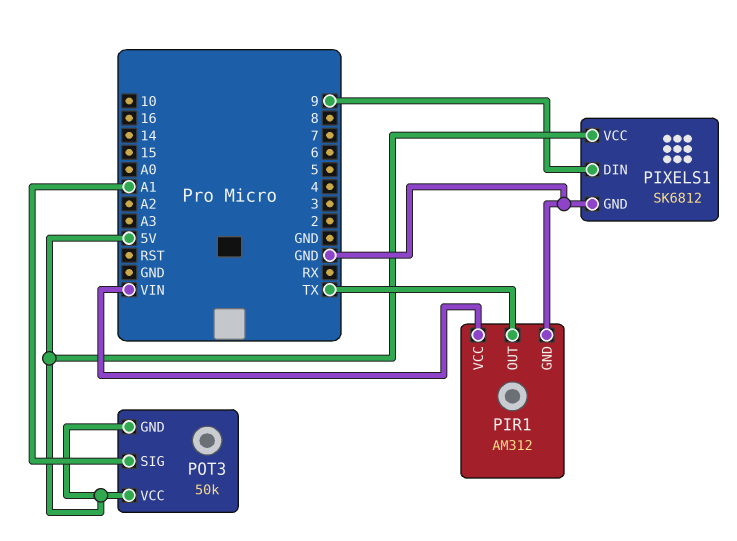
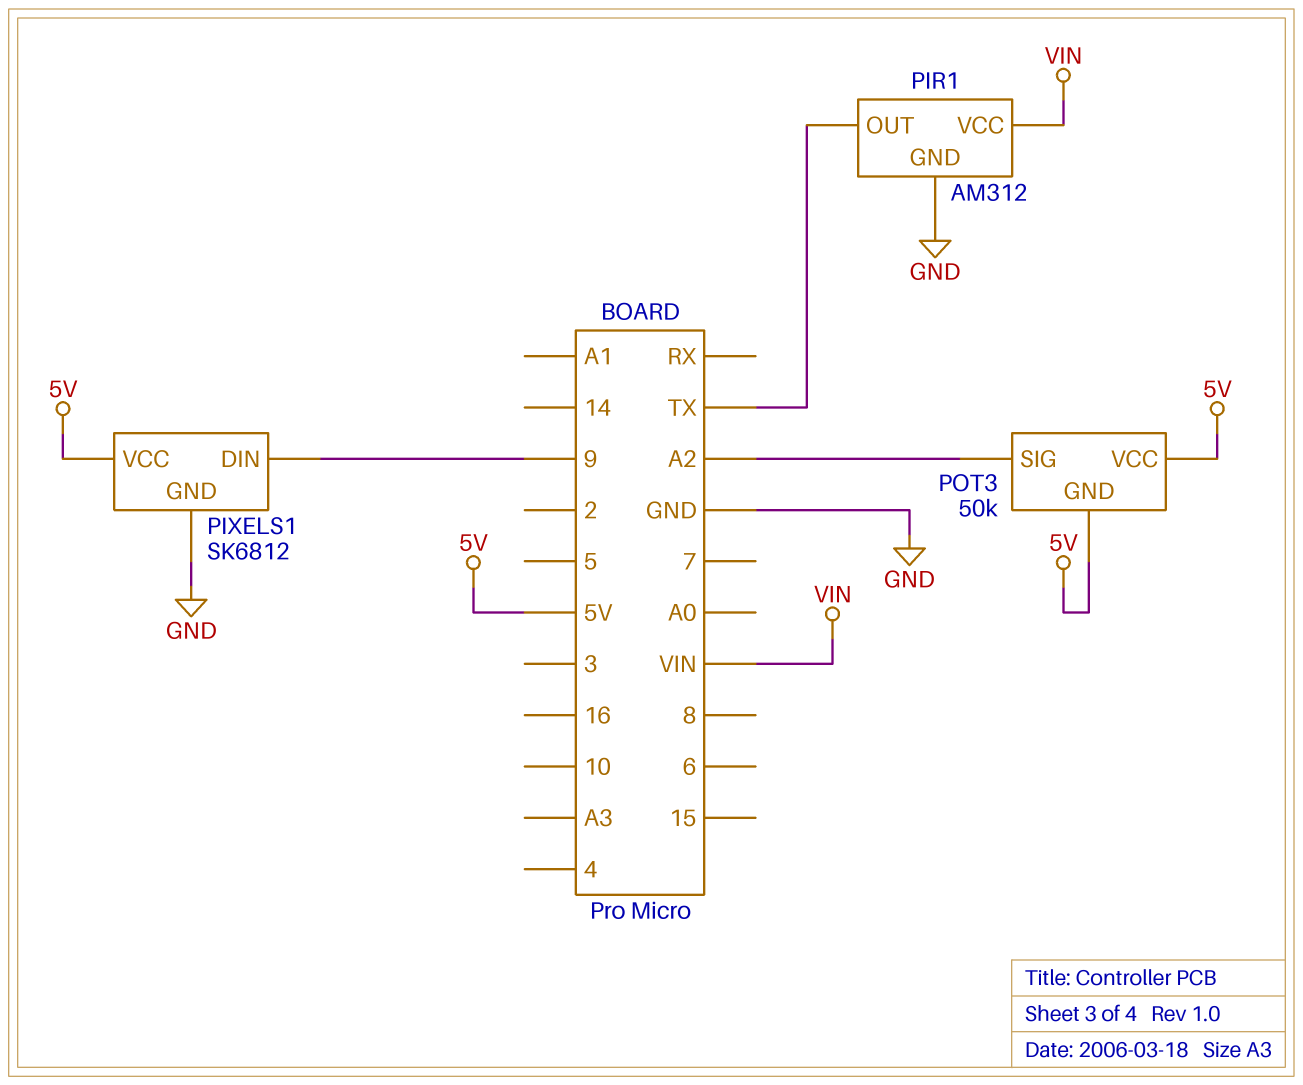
POT3 pin SIG: A1 -> A2

